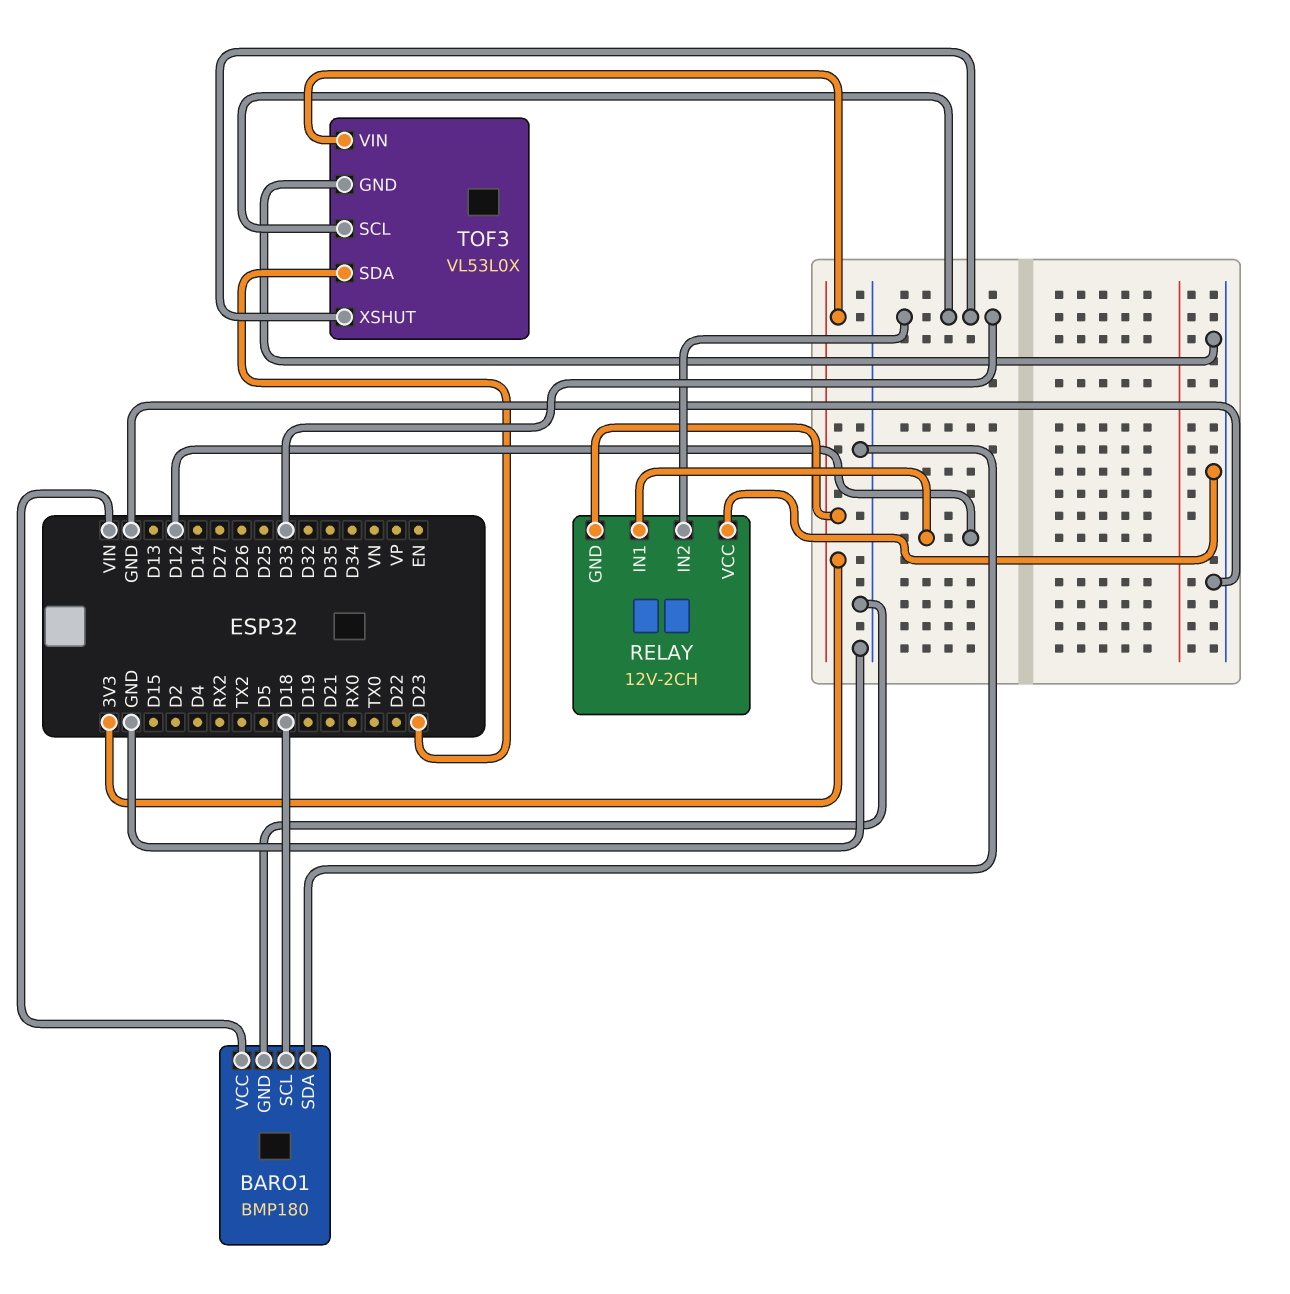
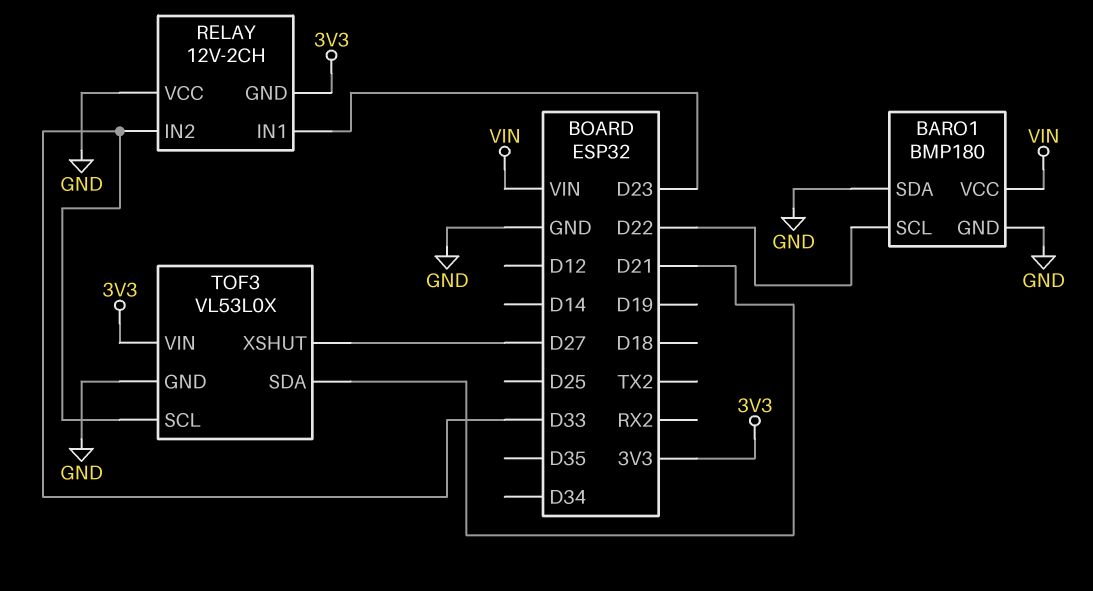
BARO1 pin SCL: D18 -> D22
RELAY pin IN1: D12 -> D23
TOF3 pin SDA: D23 -> D21
TOF3 pin XSHUT: D33 -> D27

